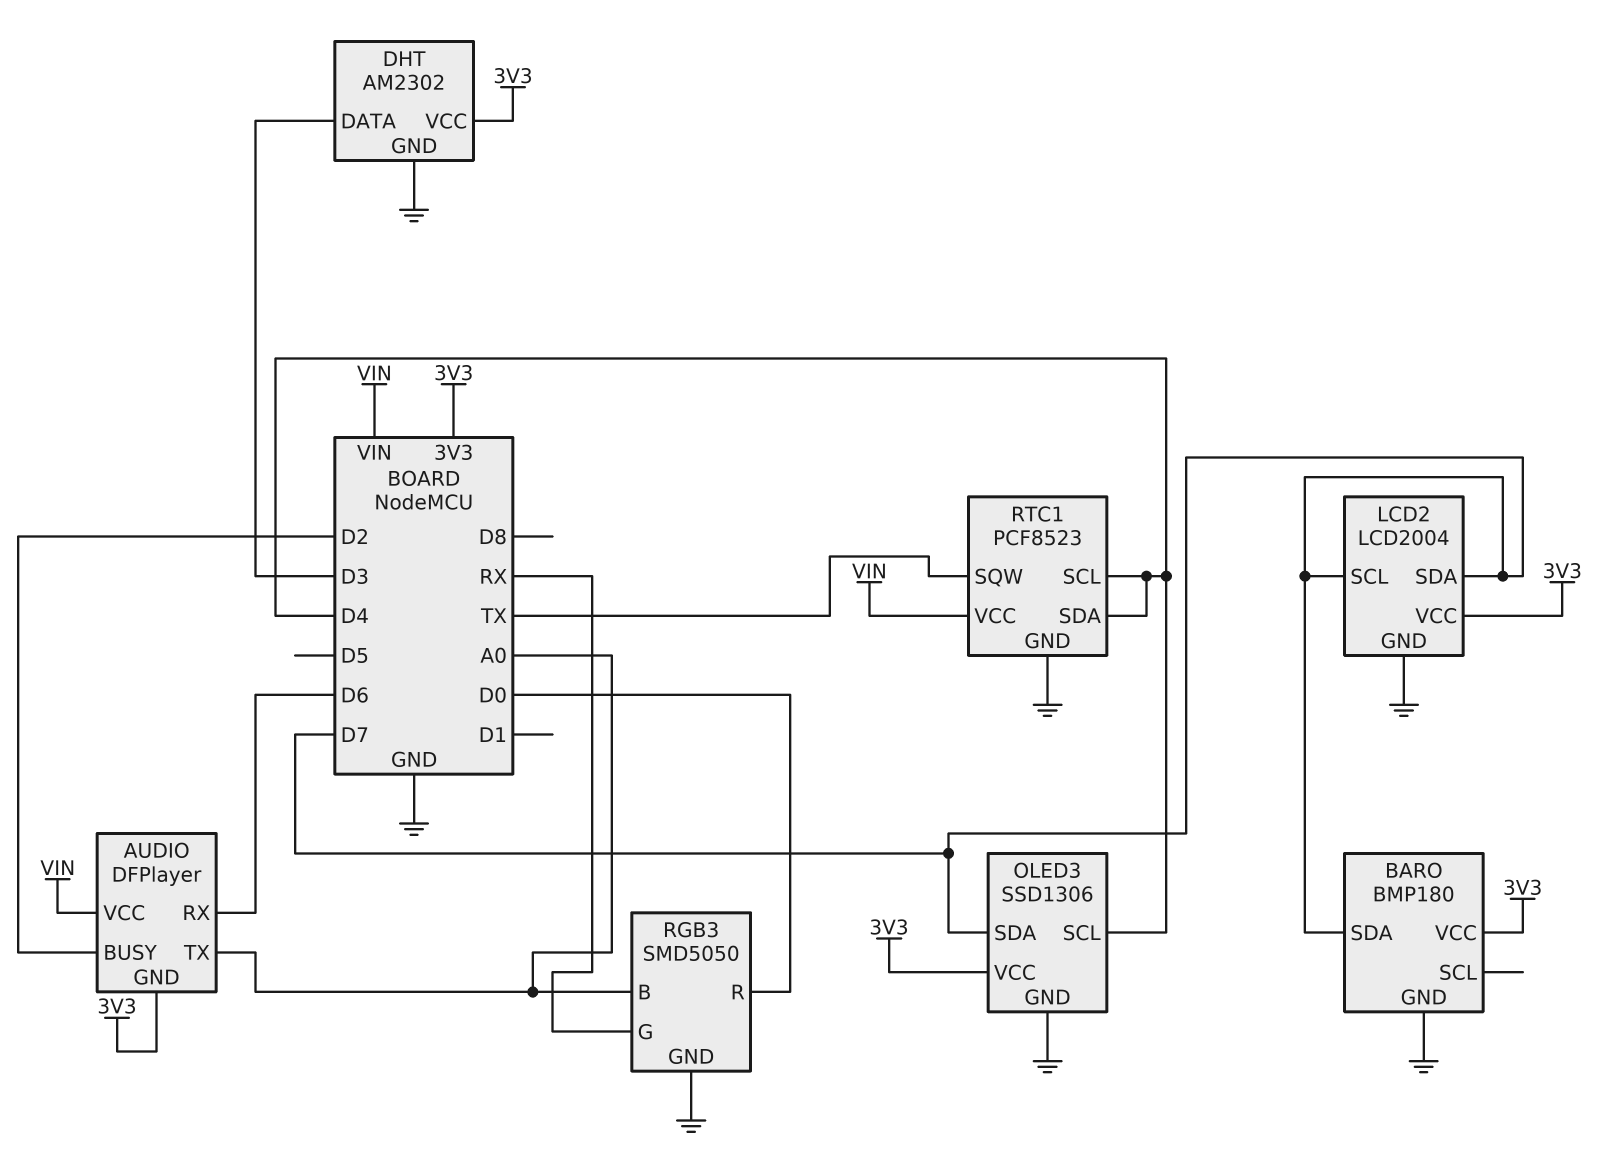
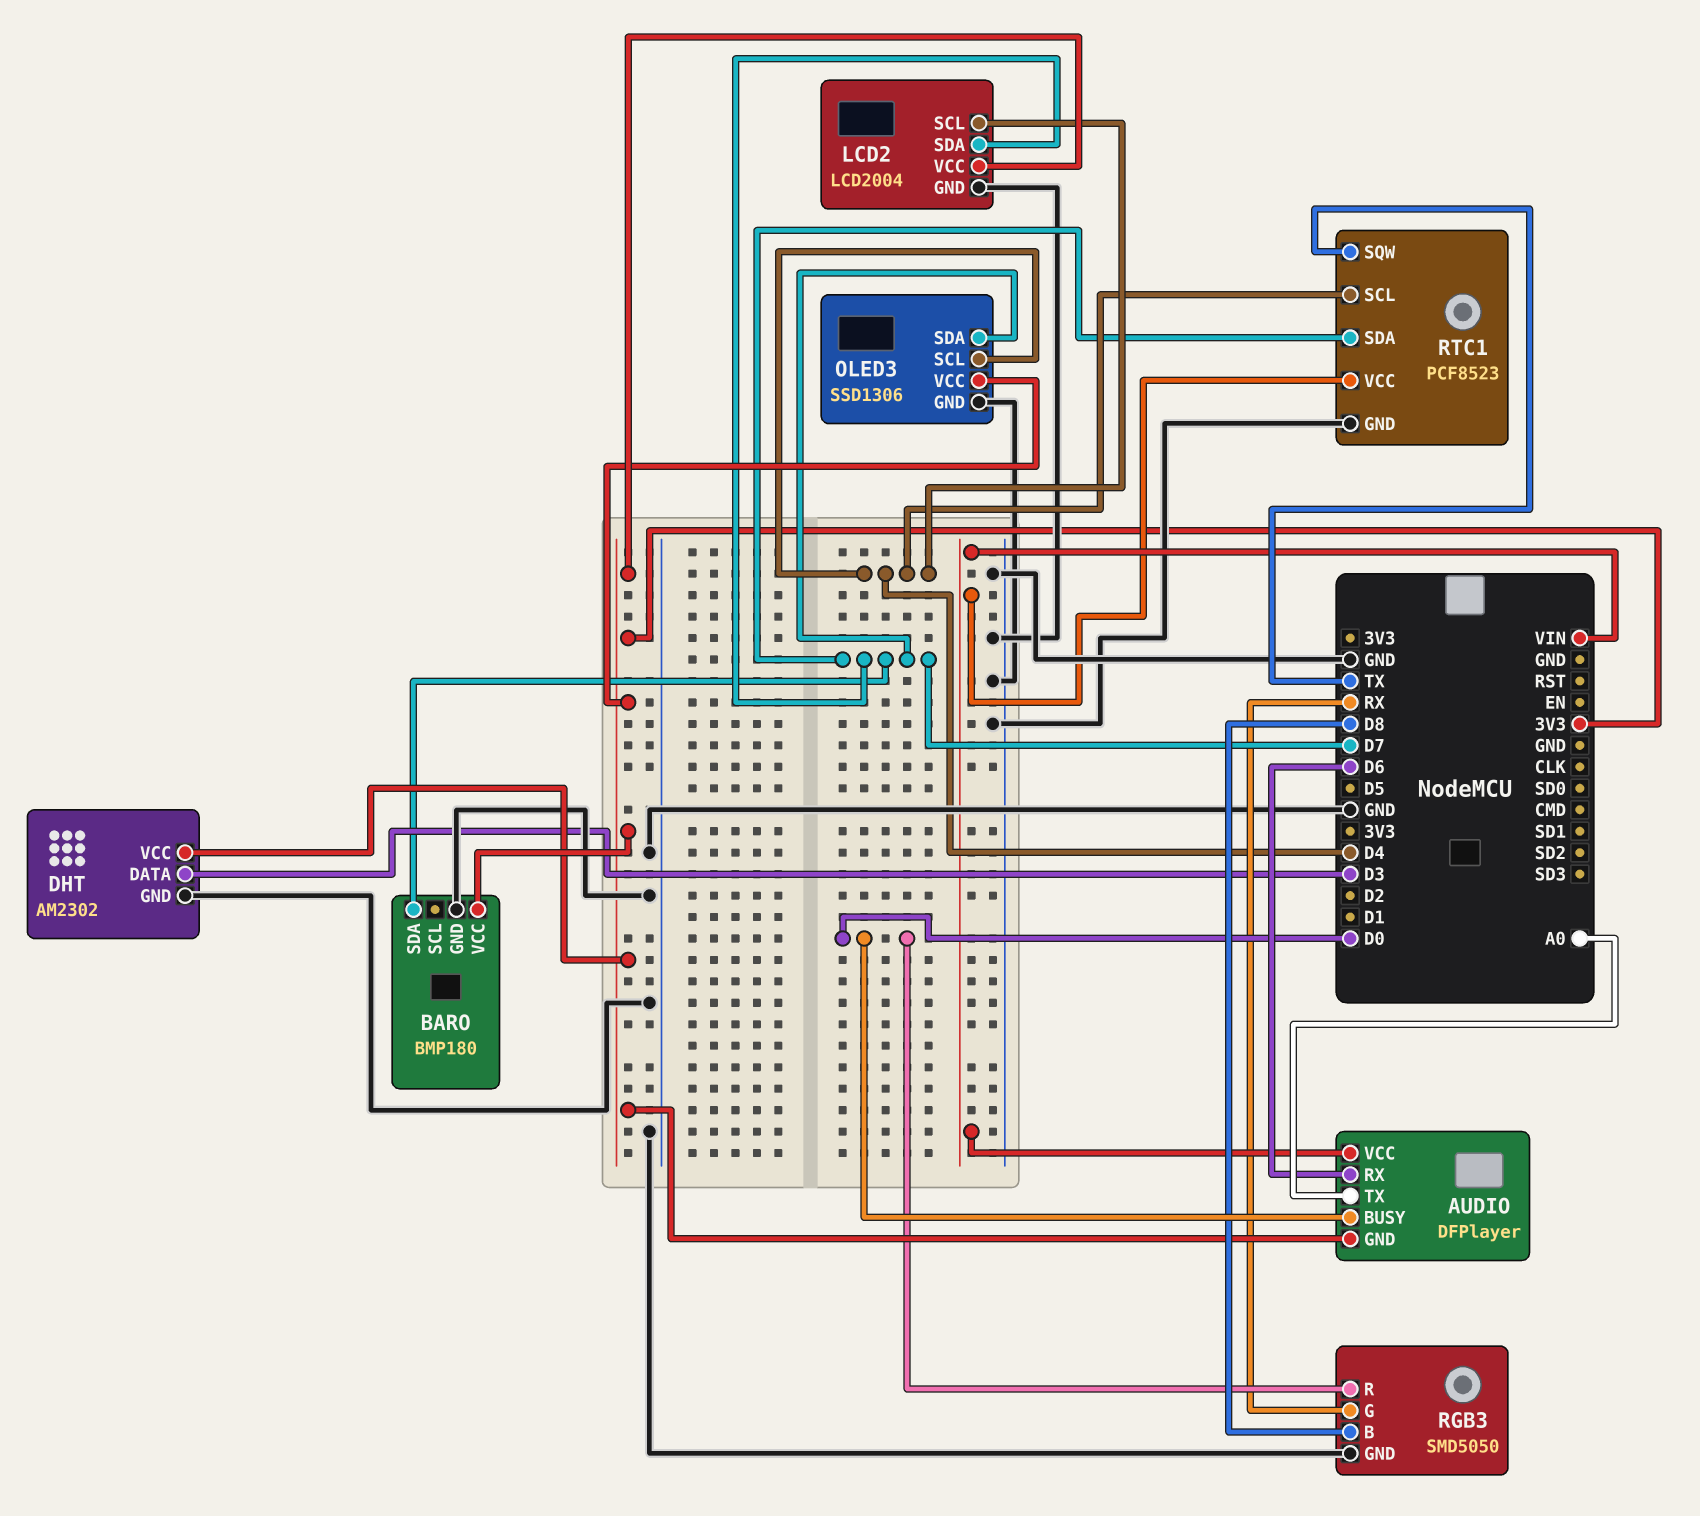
AUDIO pin BUSY: D2 -> D0
LCD2 pin SCL: D7 -> D4
RGB3 pin B: A0 -> D8
RTC1 pin SDA: D4 -> D7

